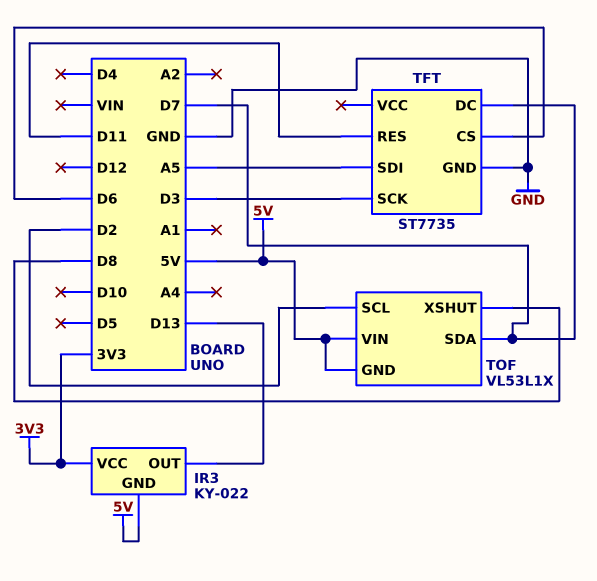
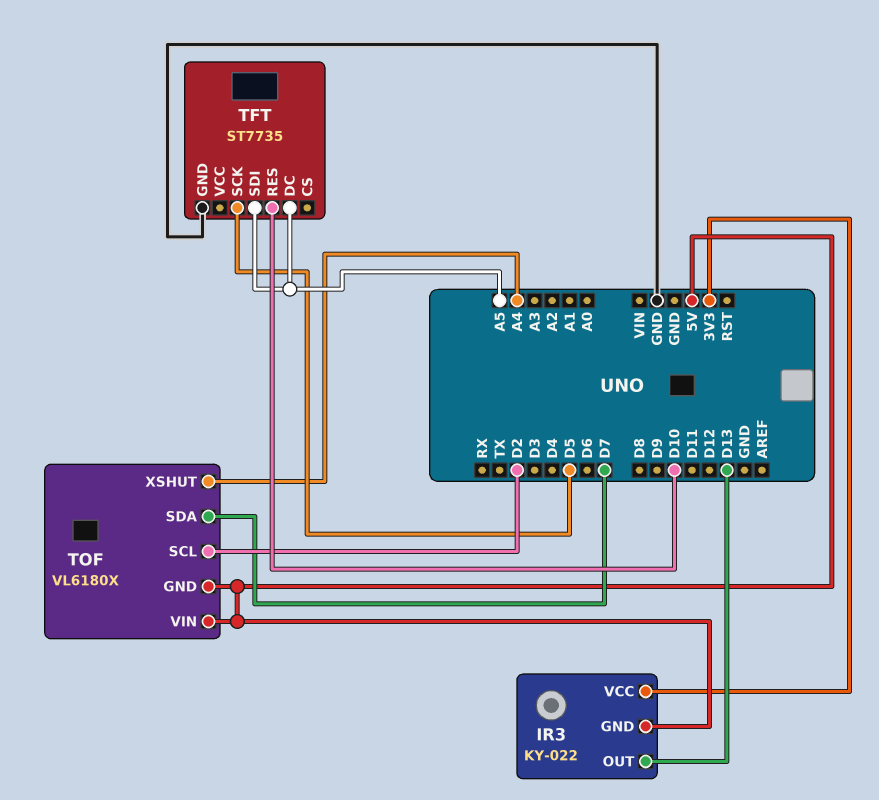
TFT pin CS: D6 -> none
TFT pin DC: D7 -> A5
TFT pin RES: D11 -> D10
TFT pin SCK: D3 -> D5
TOF: VL53L1X -> VL6180X
TOF pin XSHUT: D8 -> A4

